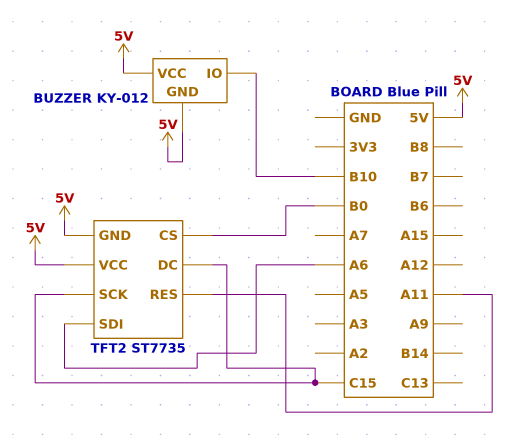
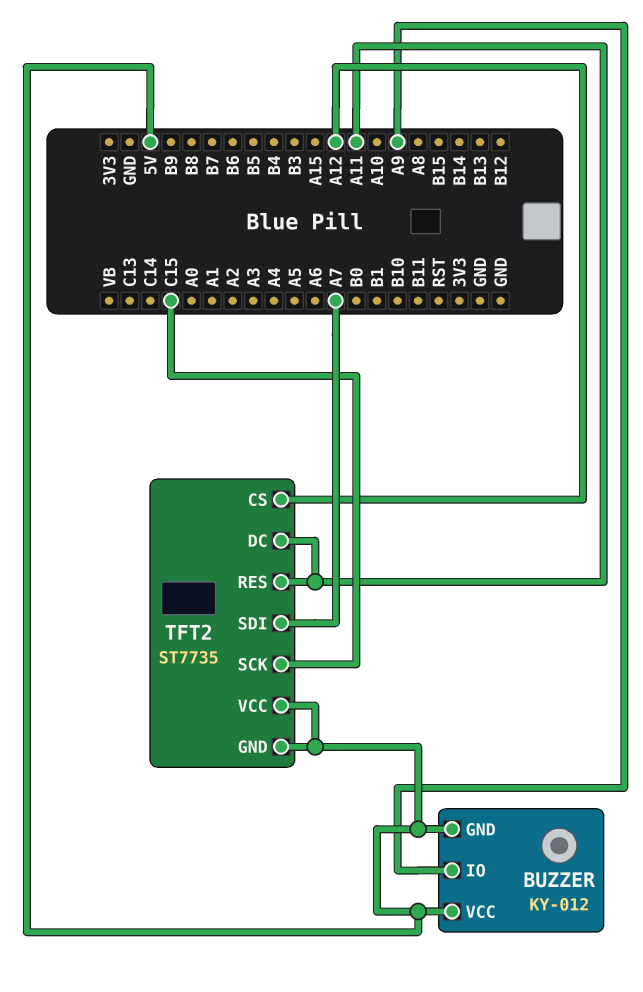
BUZZER pin IO: B10 -> A9
TFT2 pin CS: B0 -> A12
TFT2 pin DC: C15 -> A11
TFT2 pin SDI: A6 -> A7

